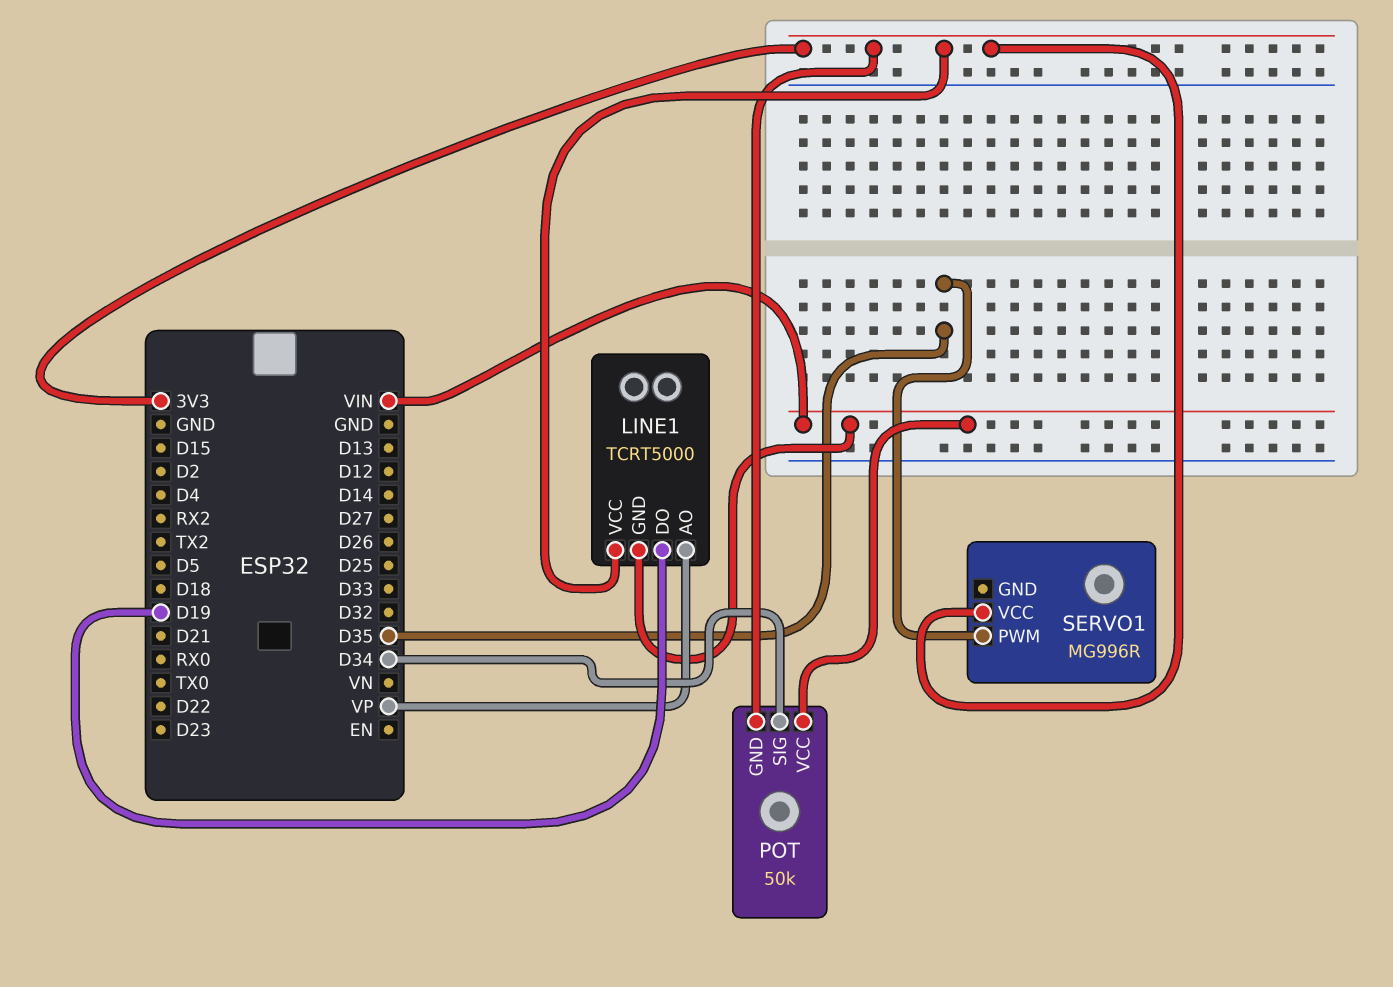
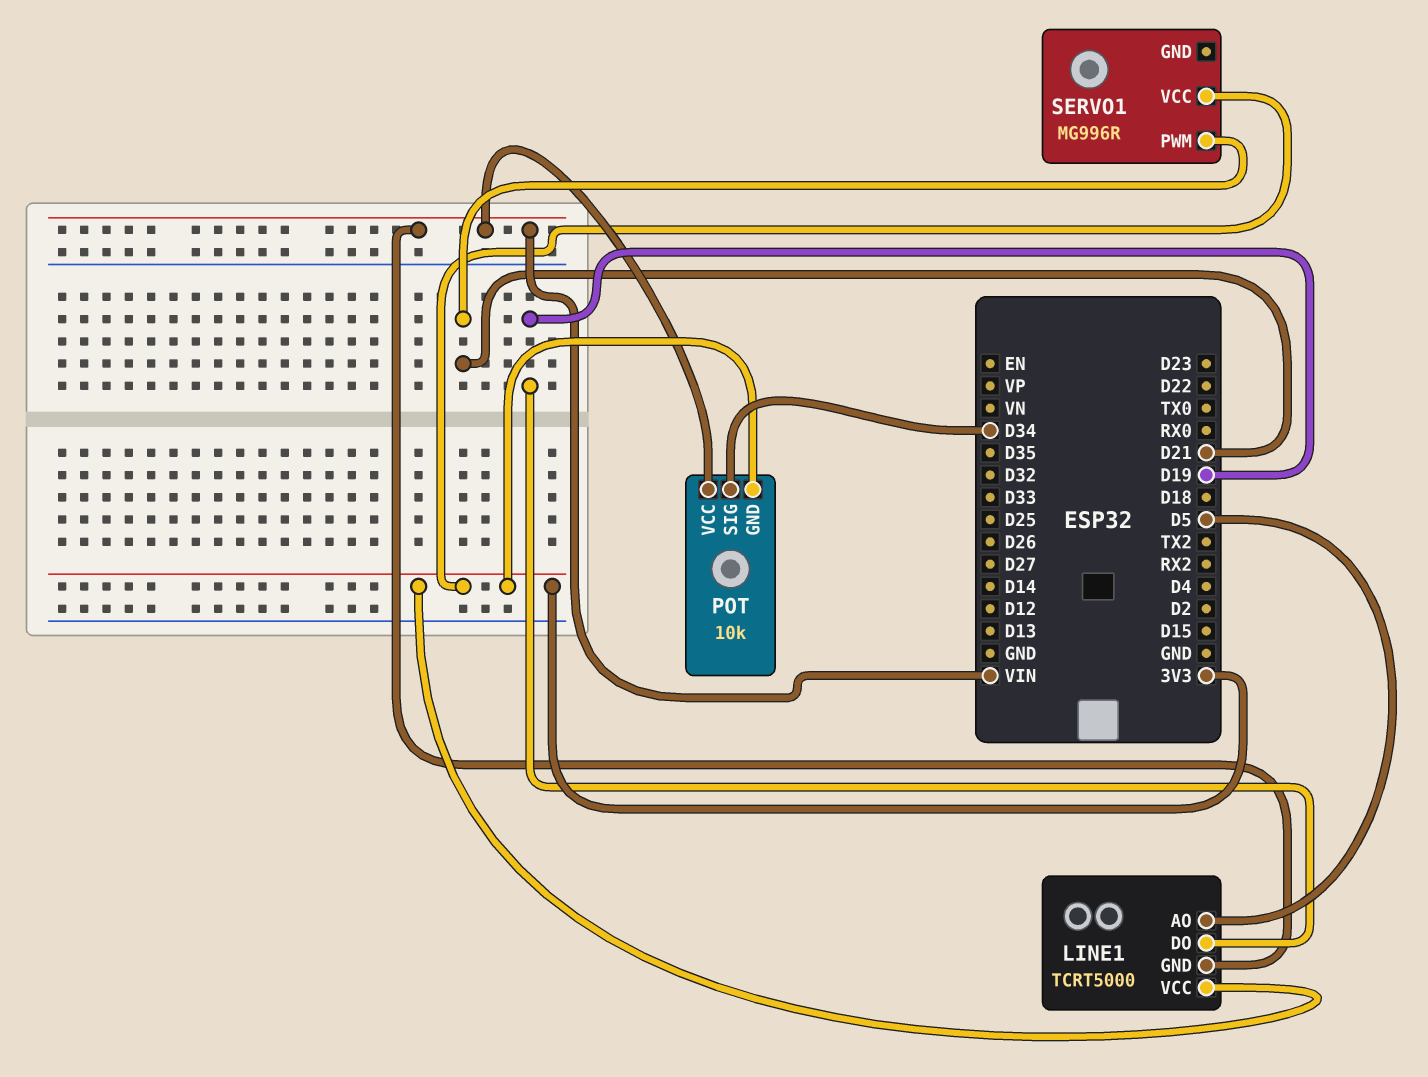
LINE1 pin AO: VP -> D5
POT: 50k -> 10k
SERVO1 pin PWM: D35 -> D21

